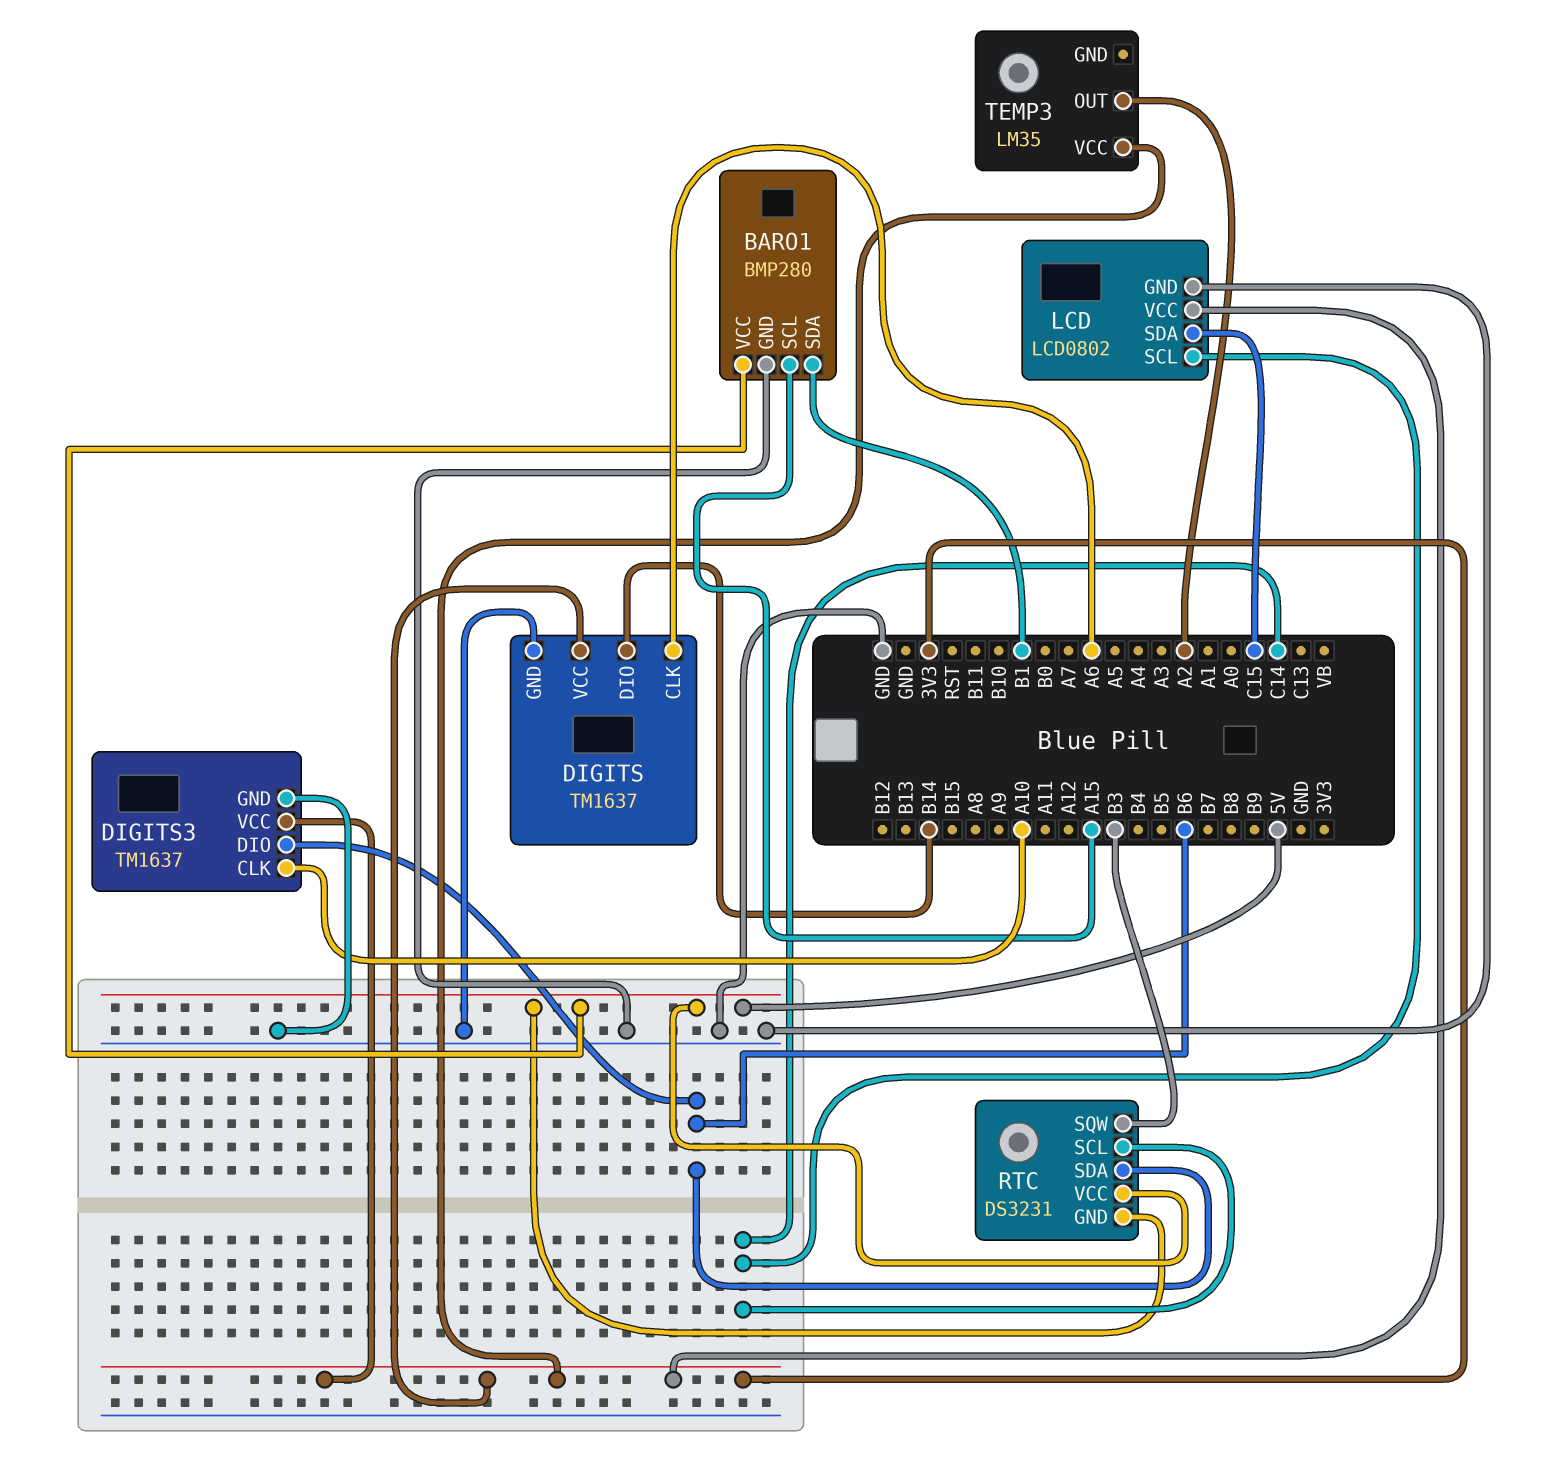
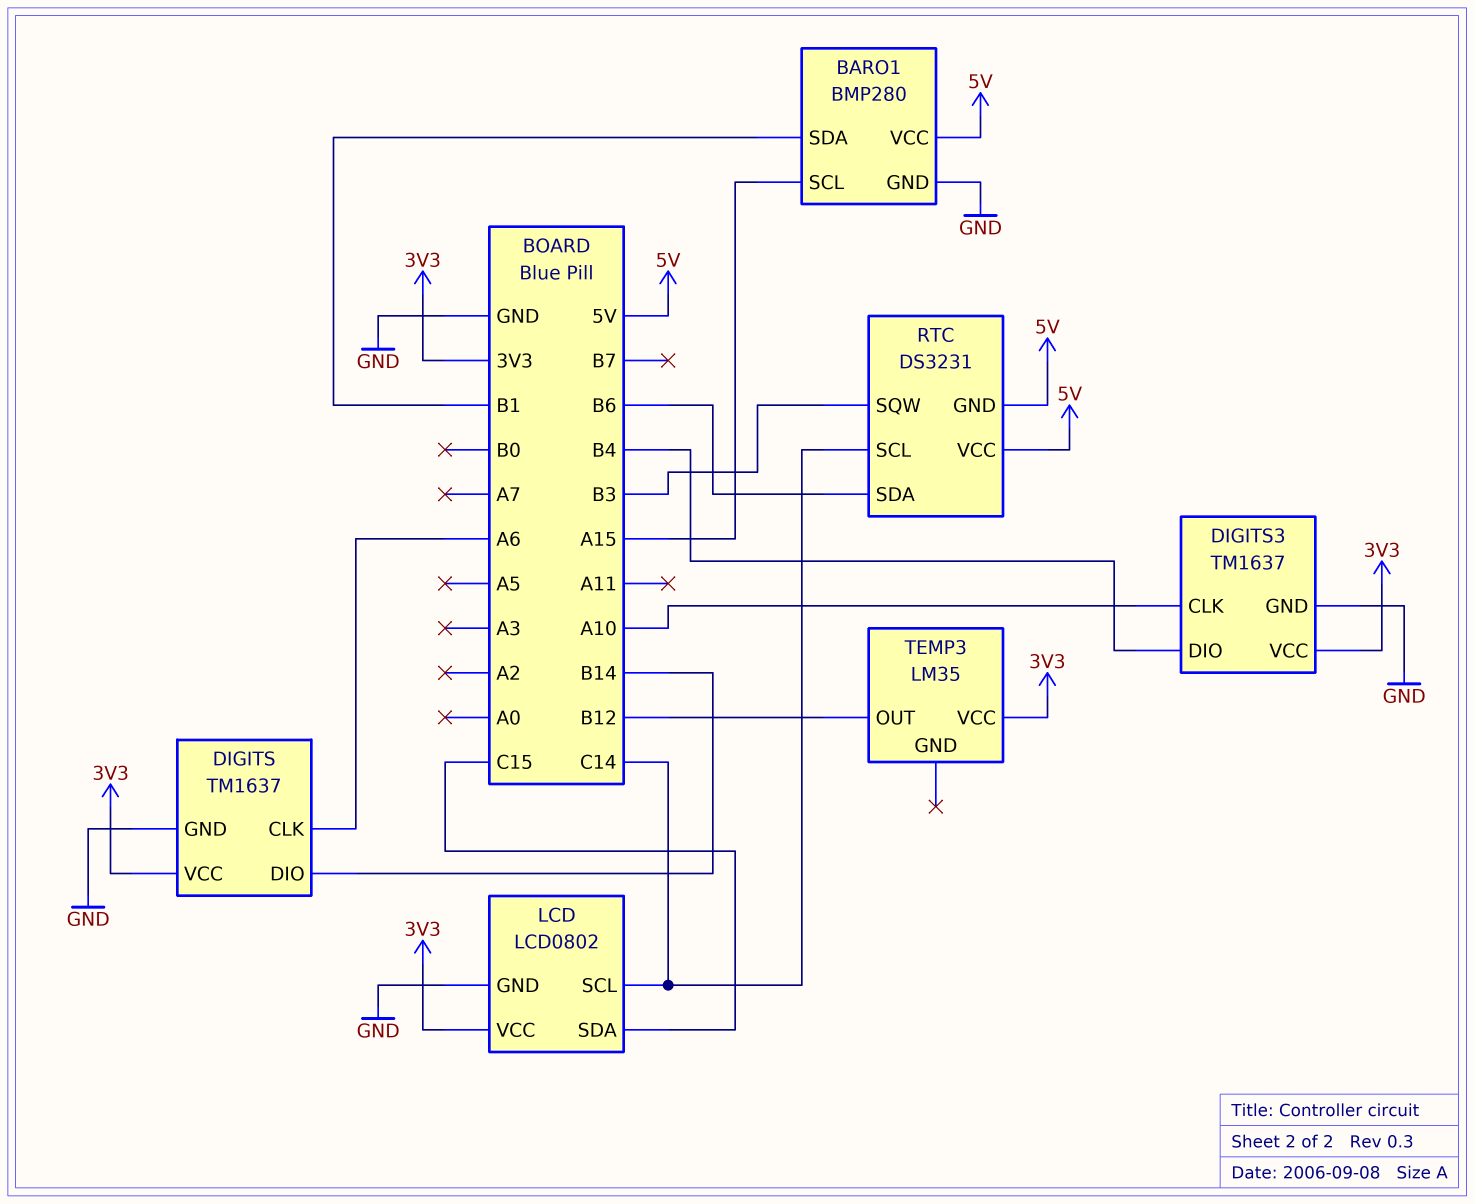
DIGITS3 pin DIO: B6 -> B4
TEMP3 pin OUT: A2 -> B12

